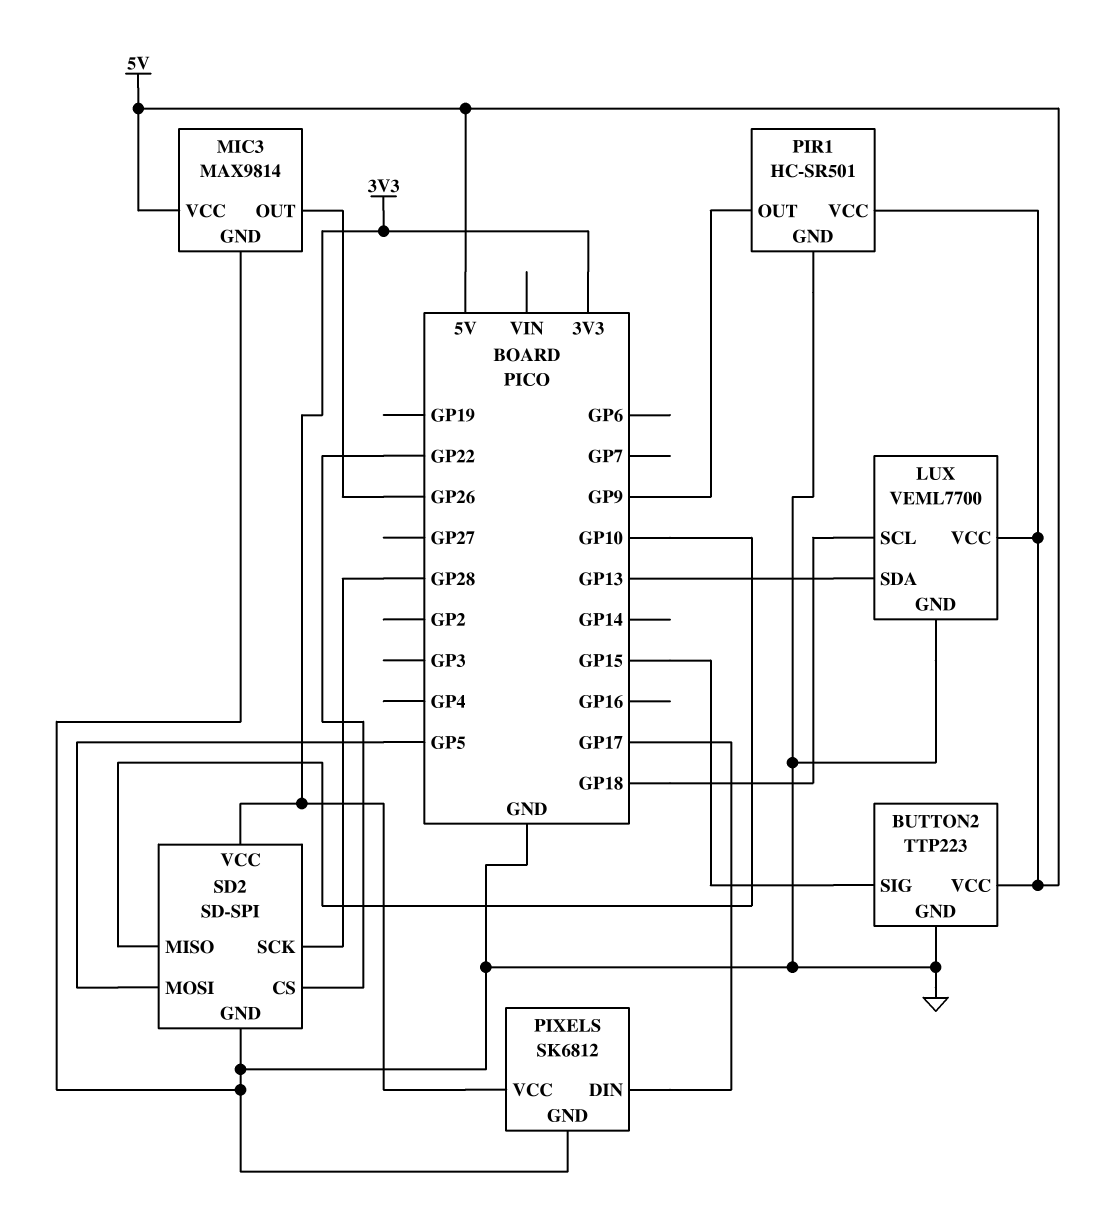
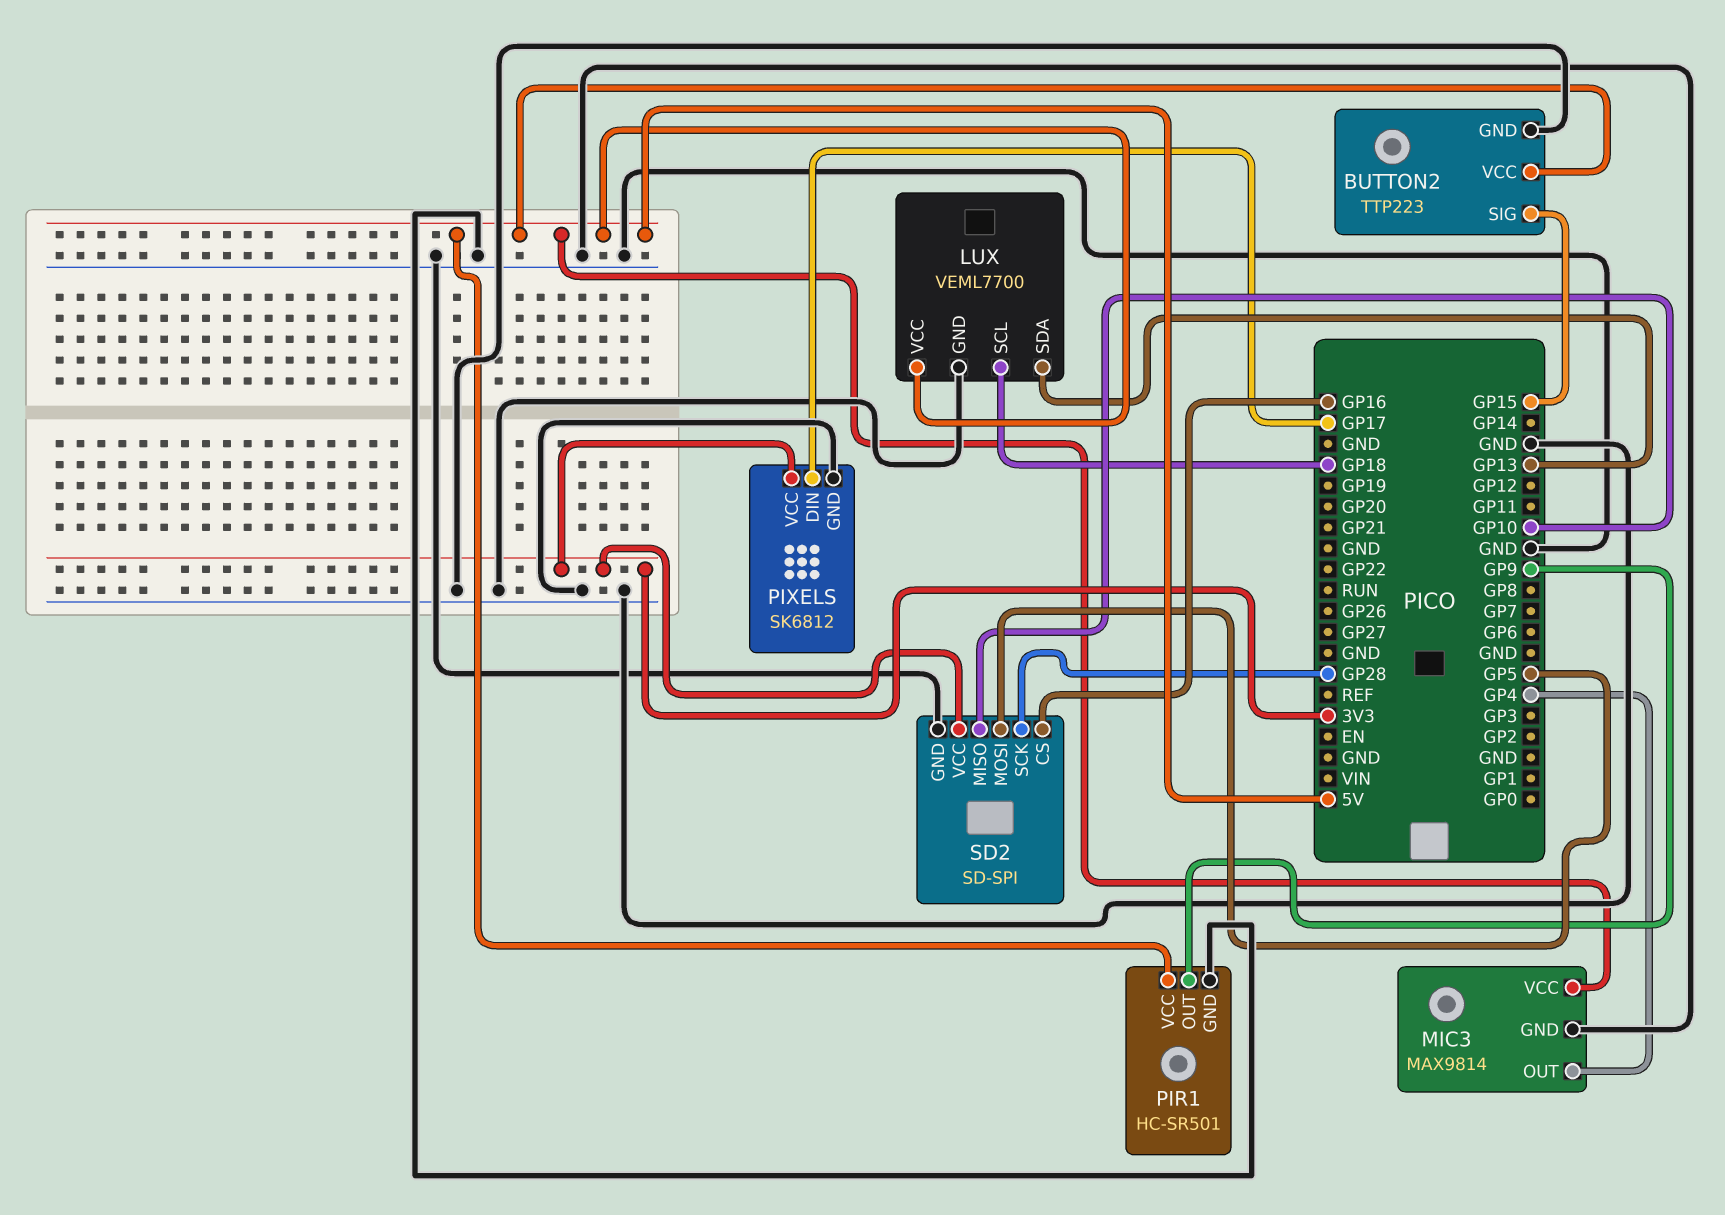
MIC3 pin OUT: GP26 -> GP4
SD2 pin CS: GP22 -> GP16

